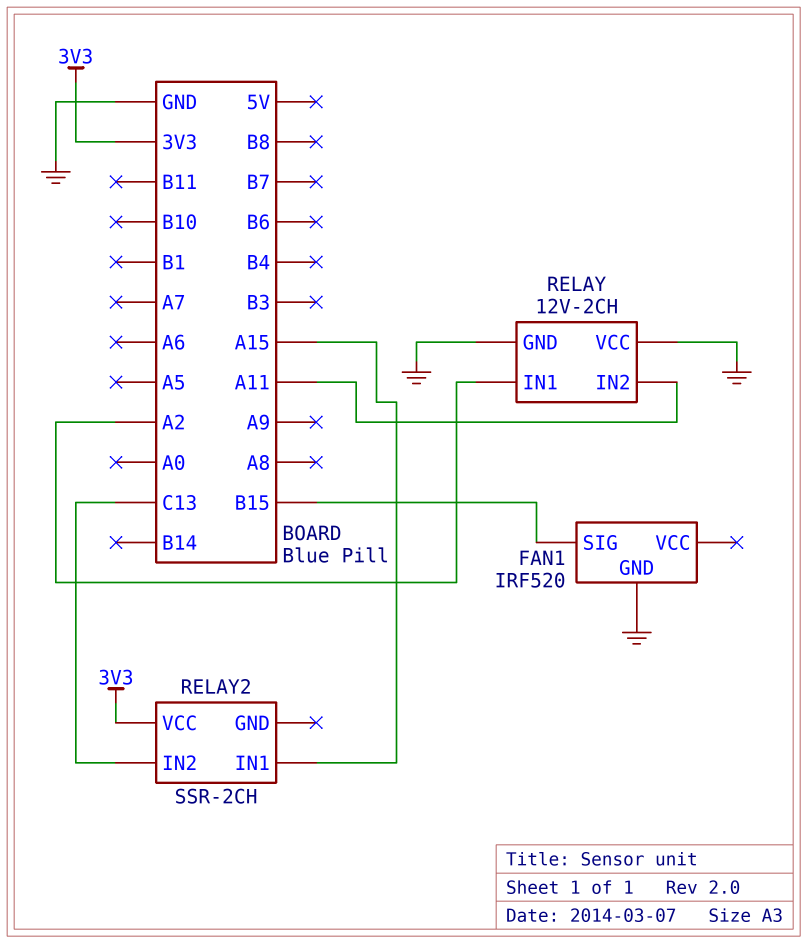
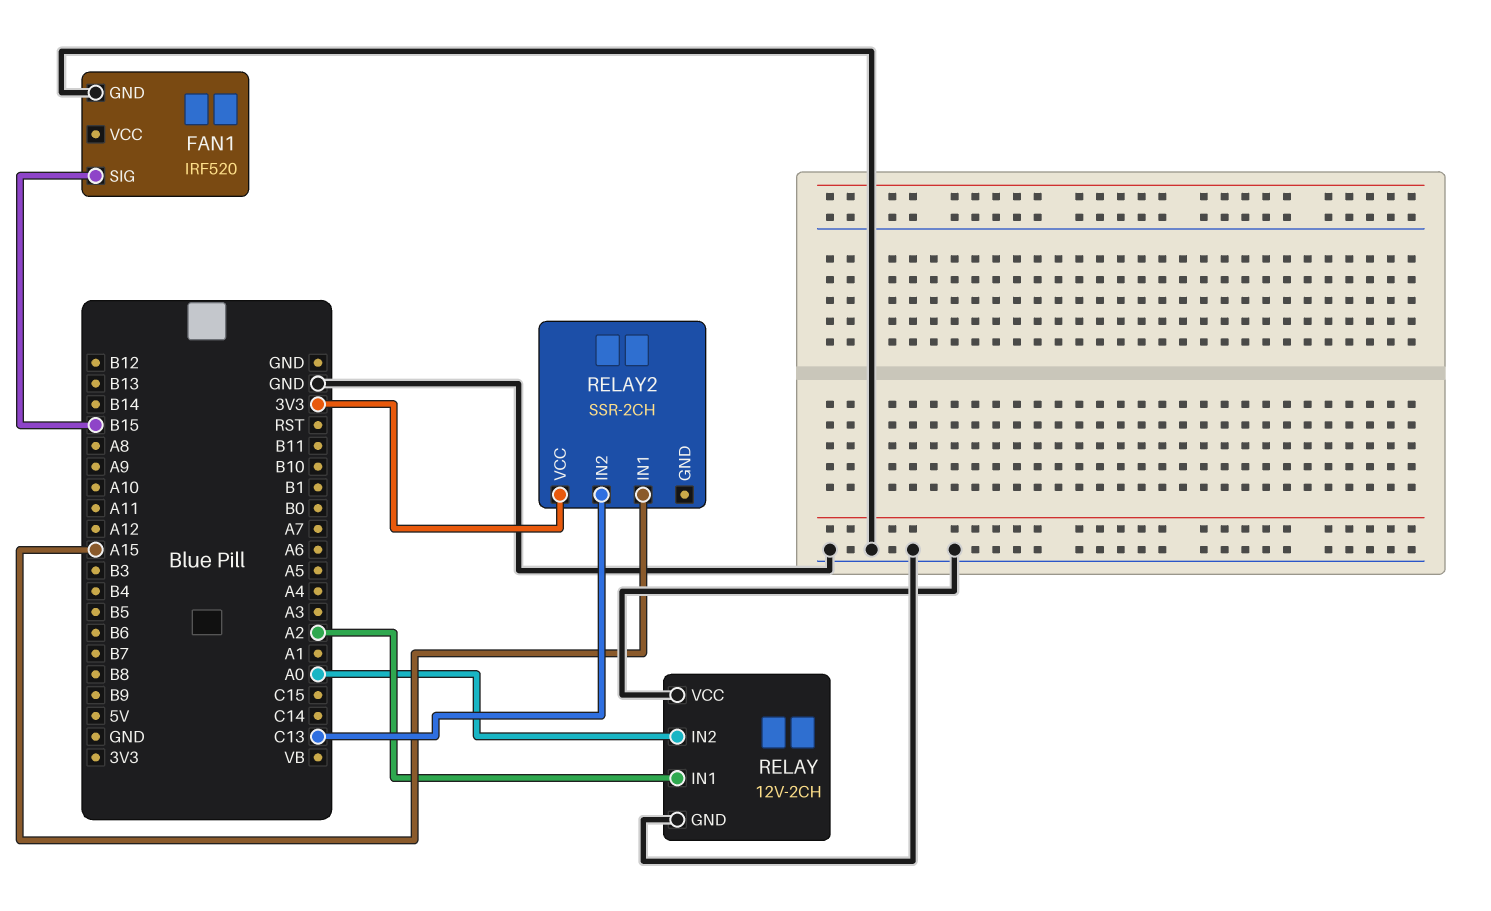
RELAY pin IN2: A11 -> A0

